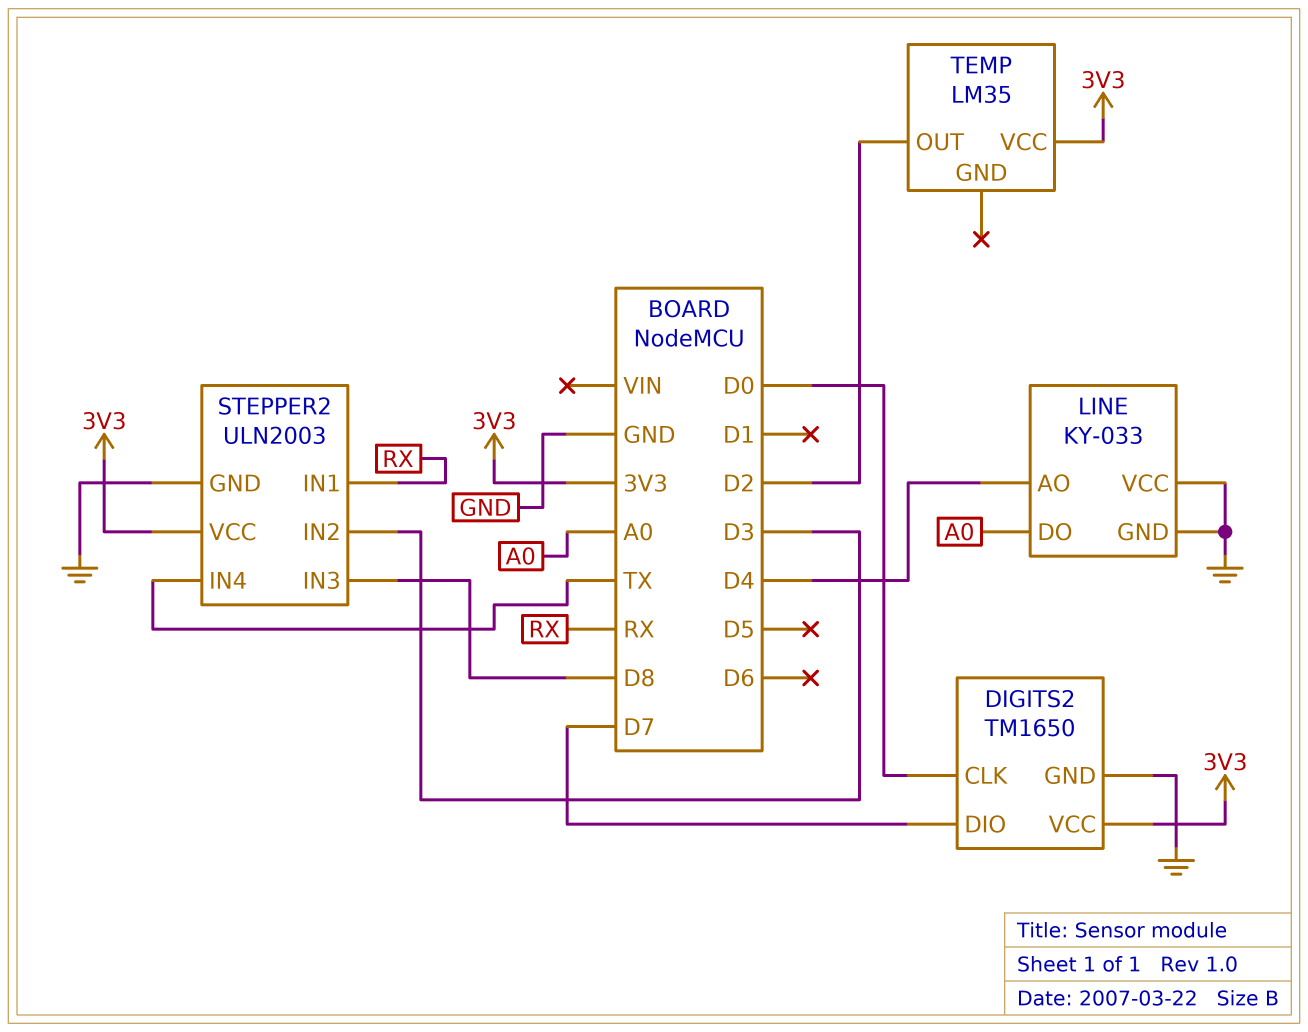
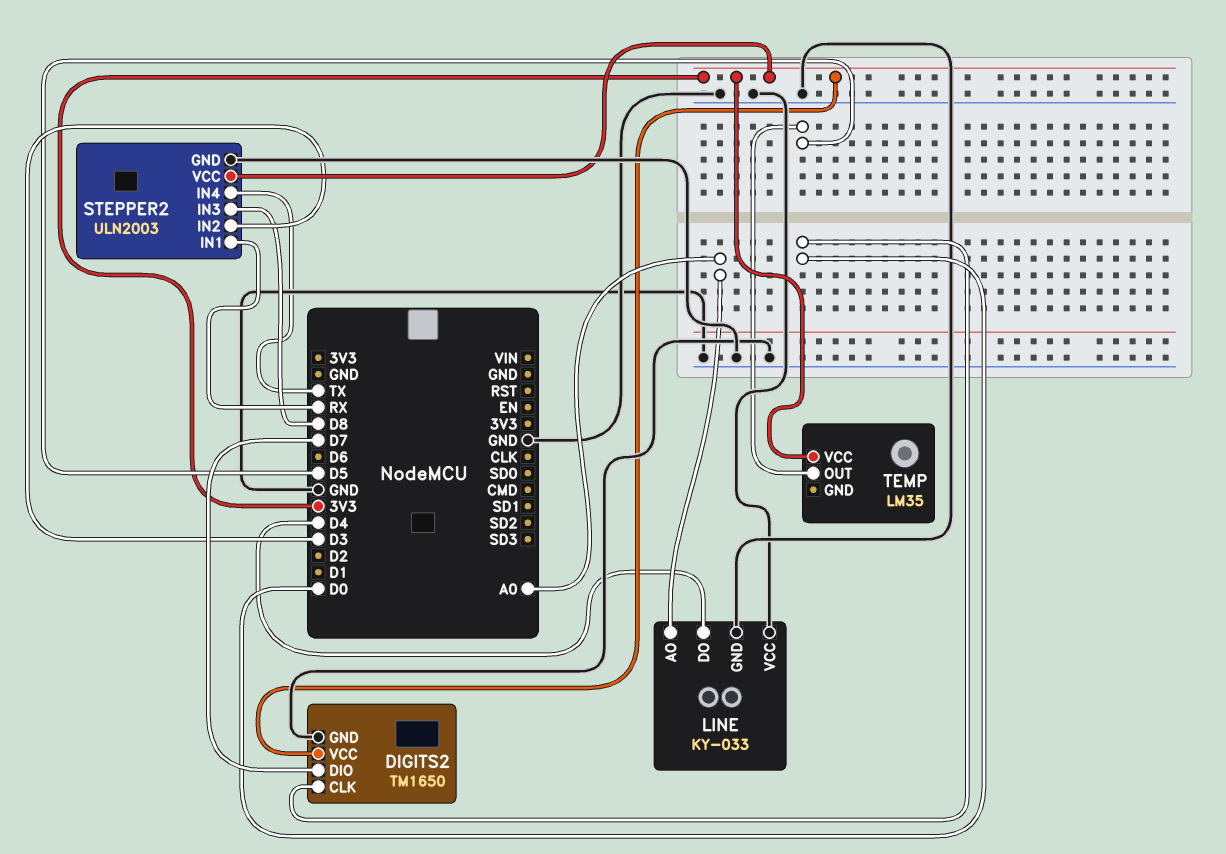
LINE pin AO: D4 -> A0
LINE pin DO: A0 -> D4
TEMP pin OUT: D2 -> D5

